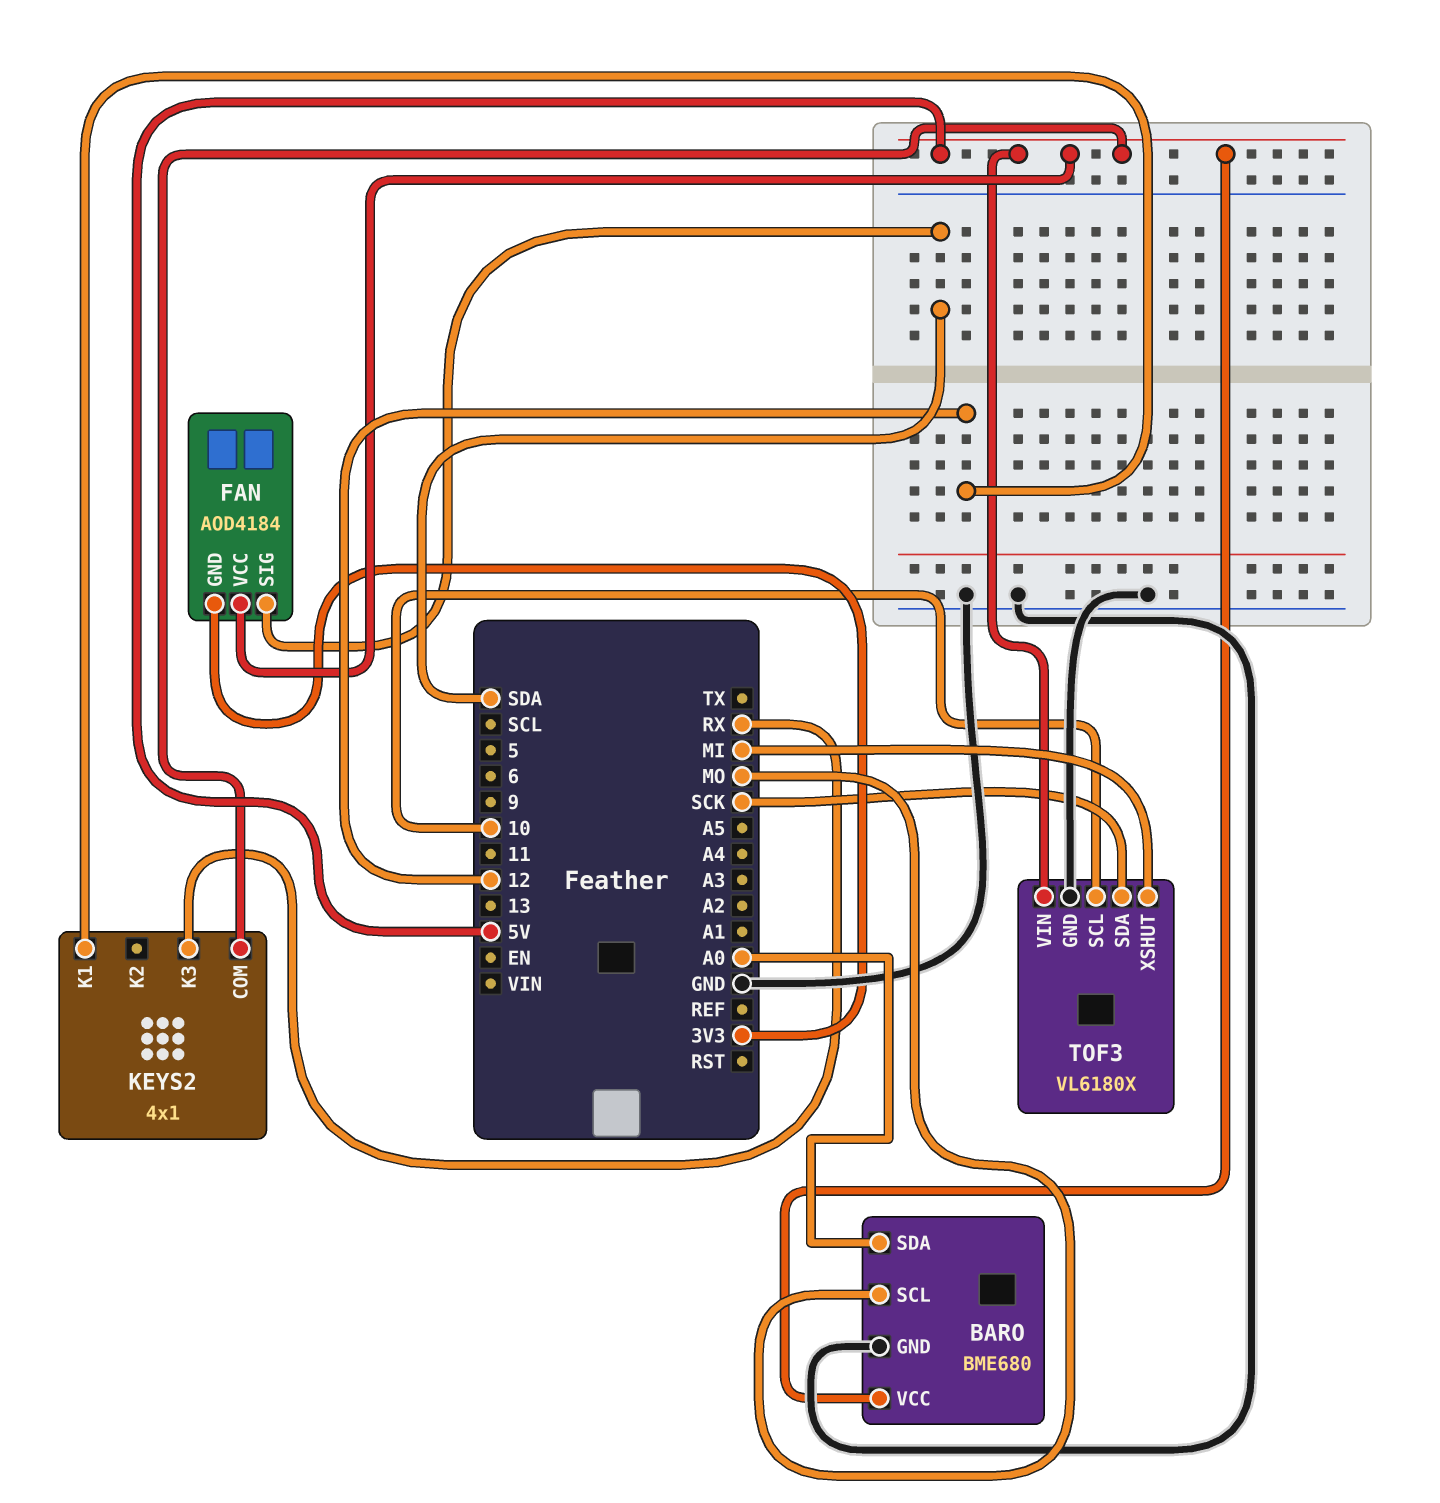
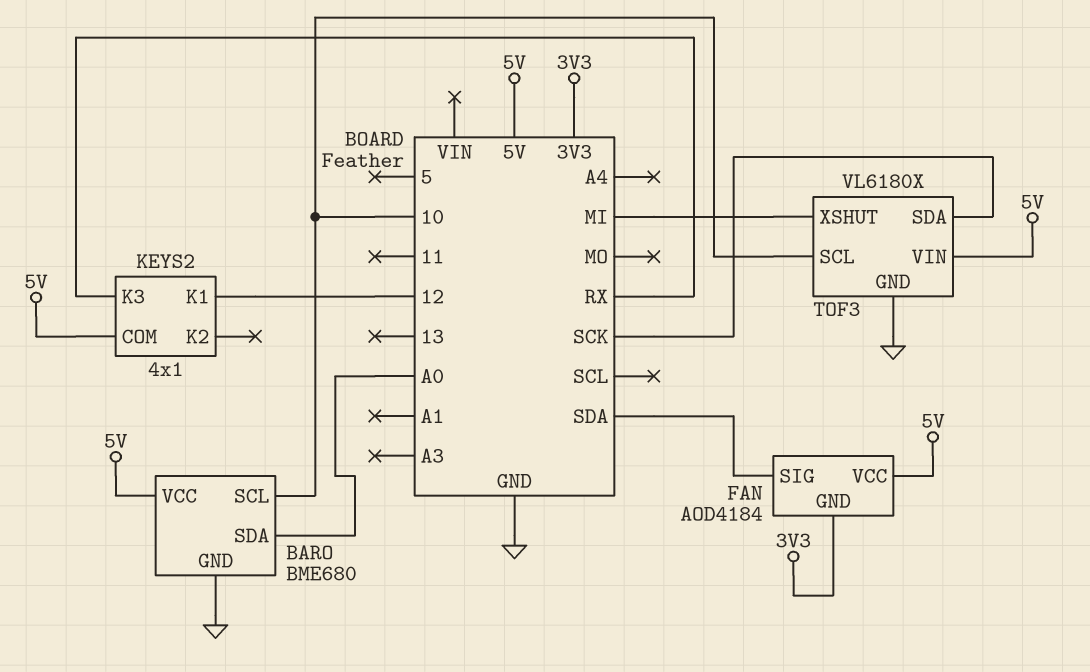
BARO pin SCL: MO -> 10

